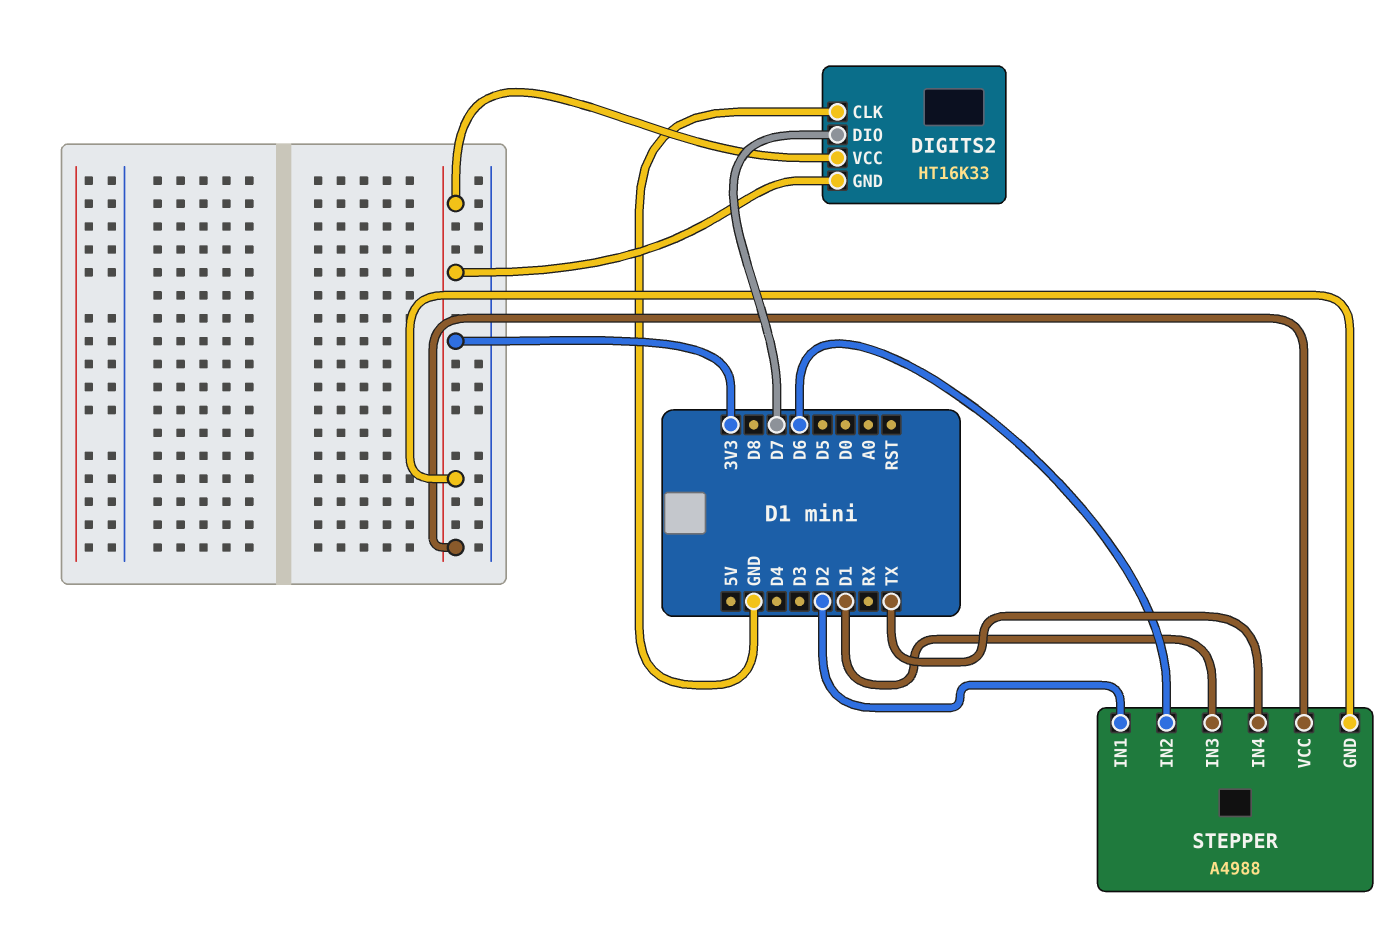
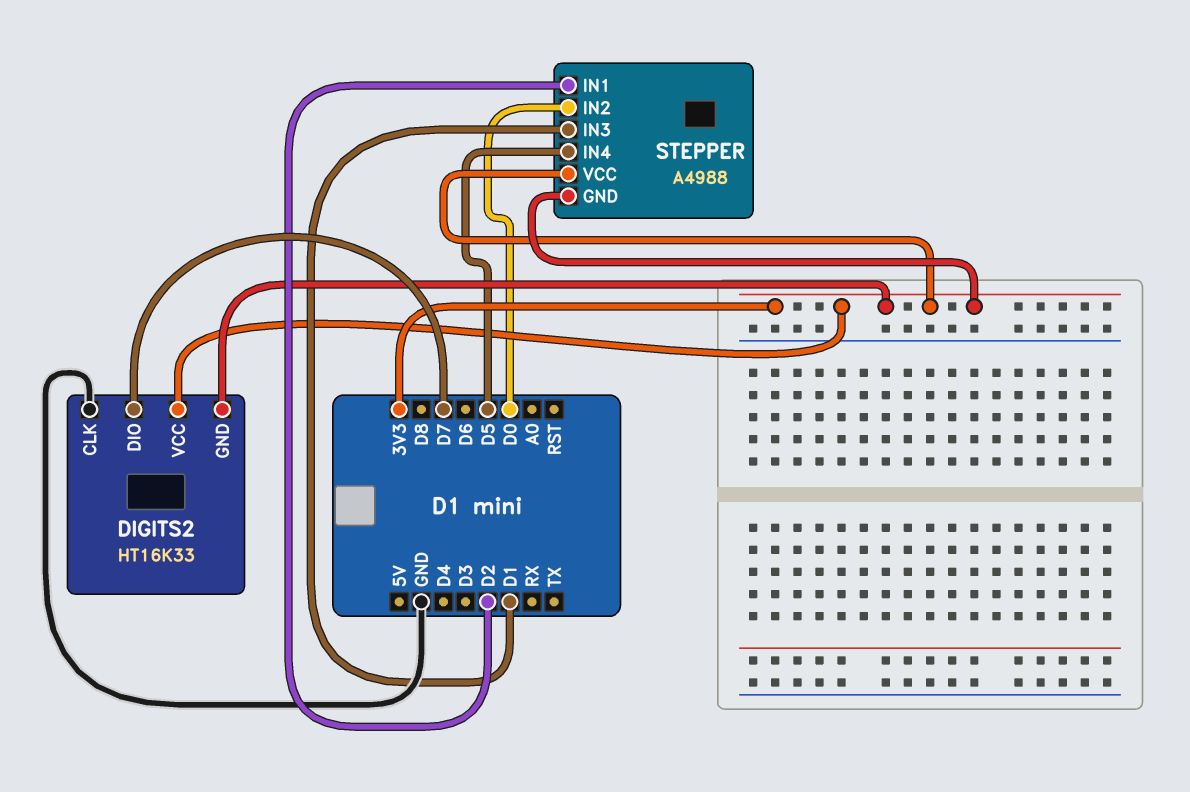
STEPPER pin IN2: D6 -> D0
STEPPER pin IN4: TX -> D5

